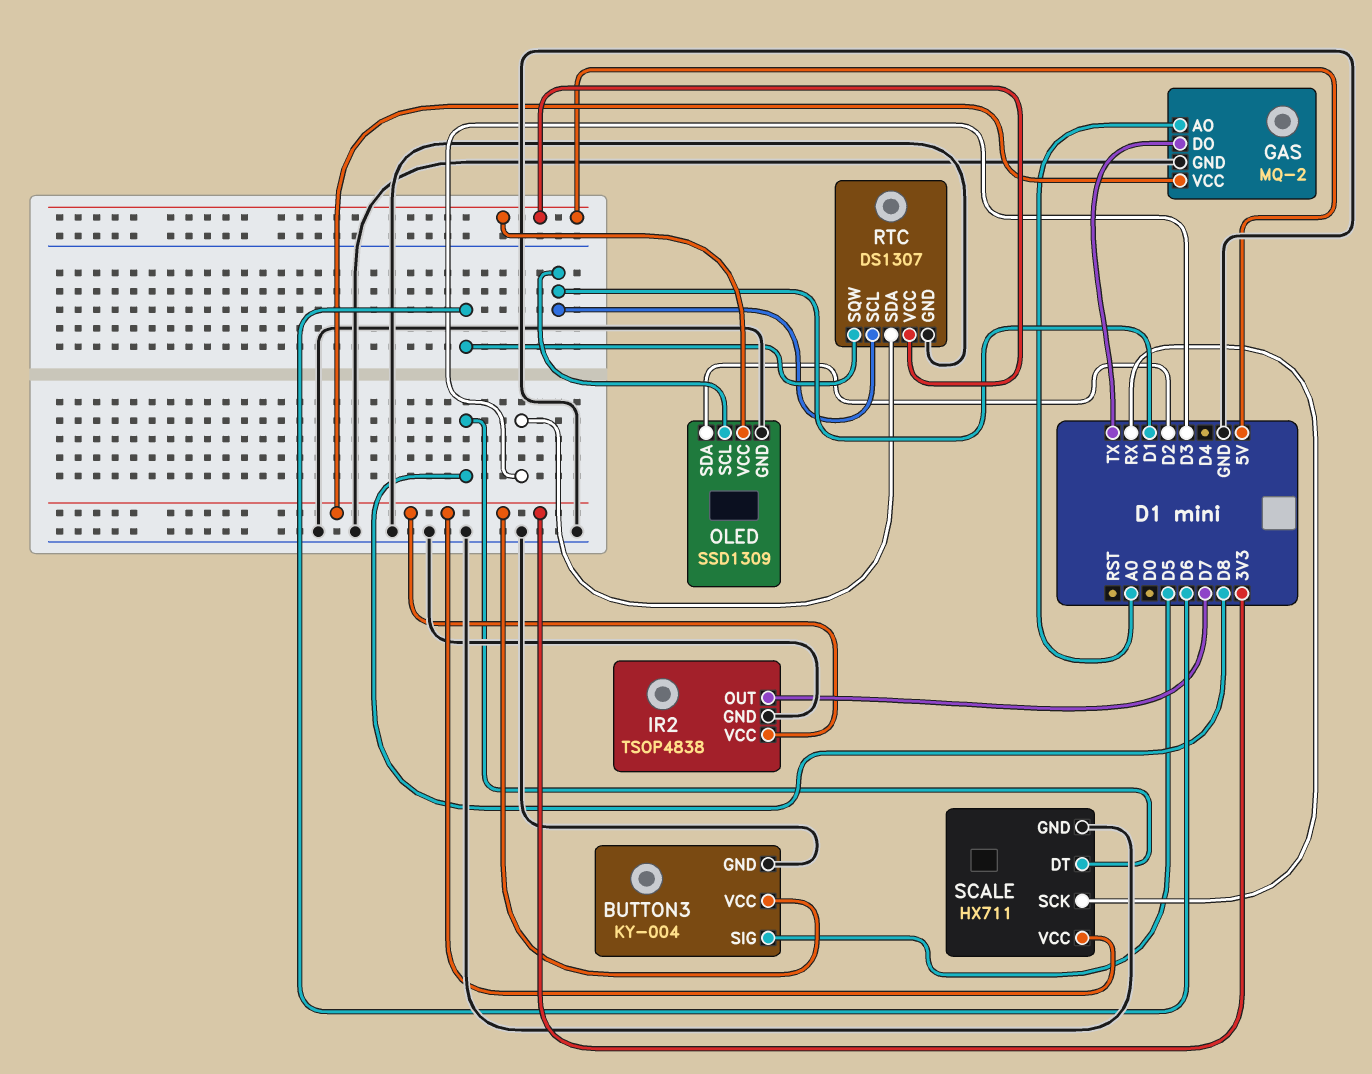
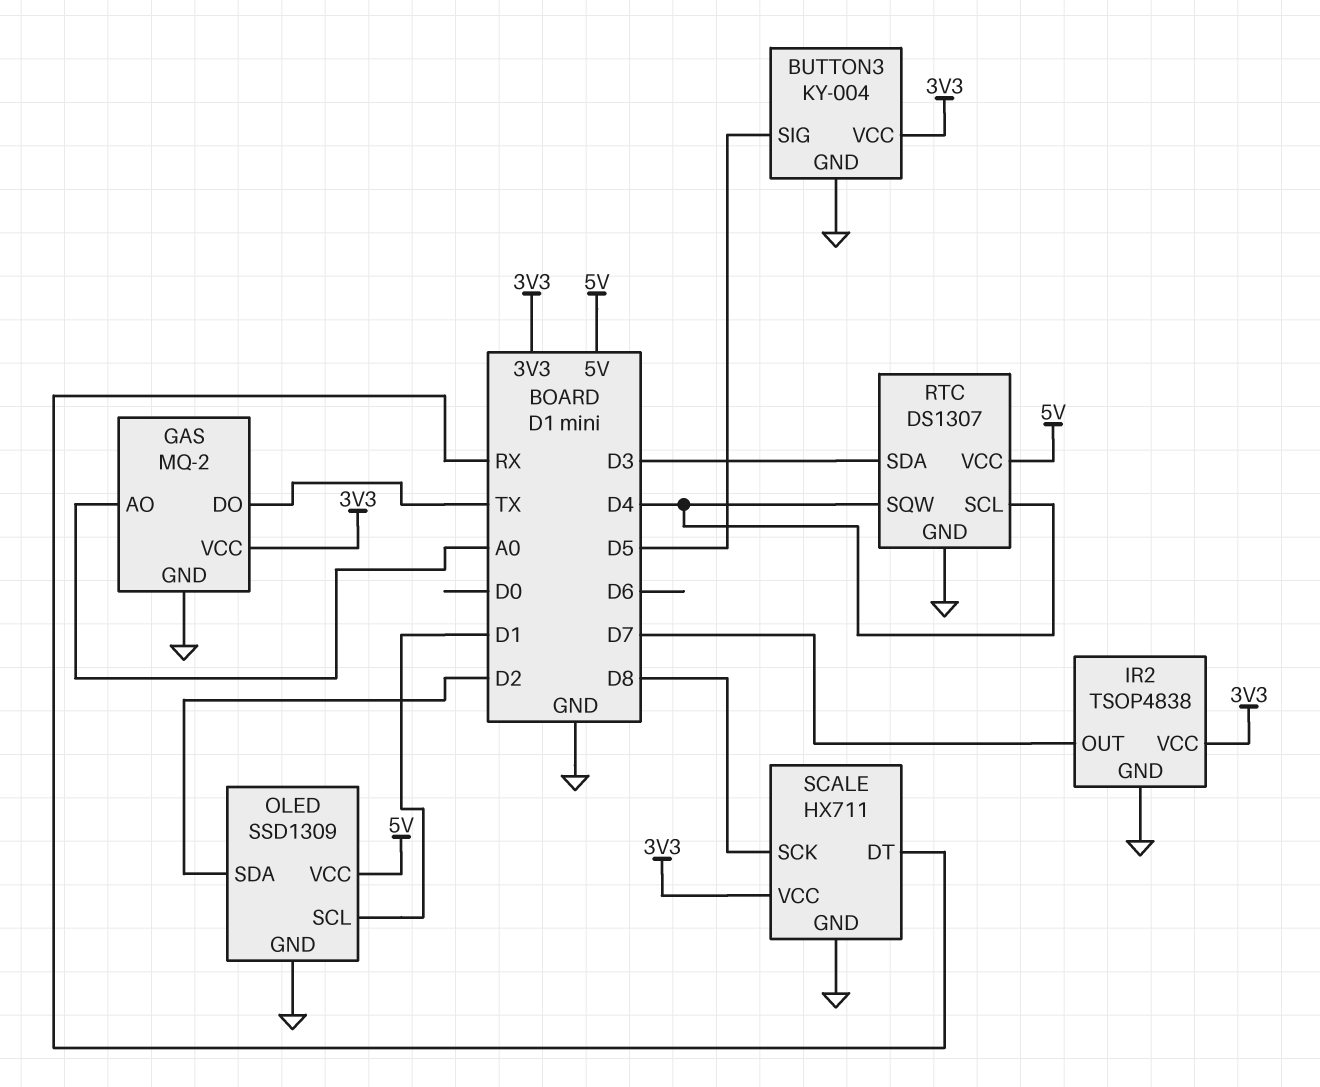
RTC pin SCL: D1 -> D4
RTC pin SQW: D6 -> D4
SCALE pin DT: D8 -> RX
SCALE pin SCK: RX -> D8

